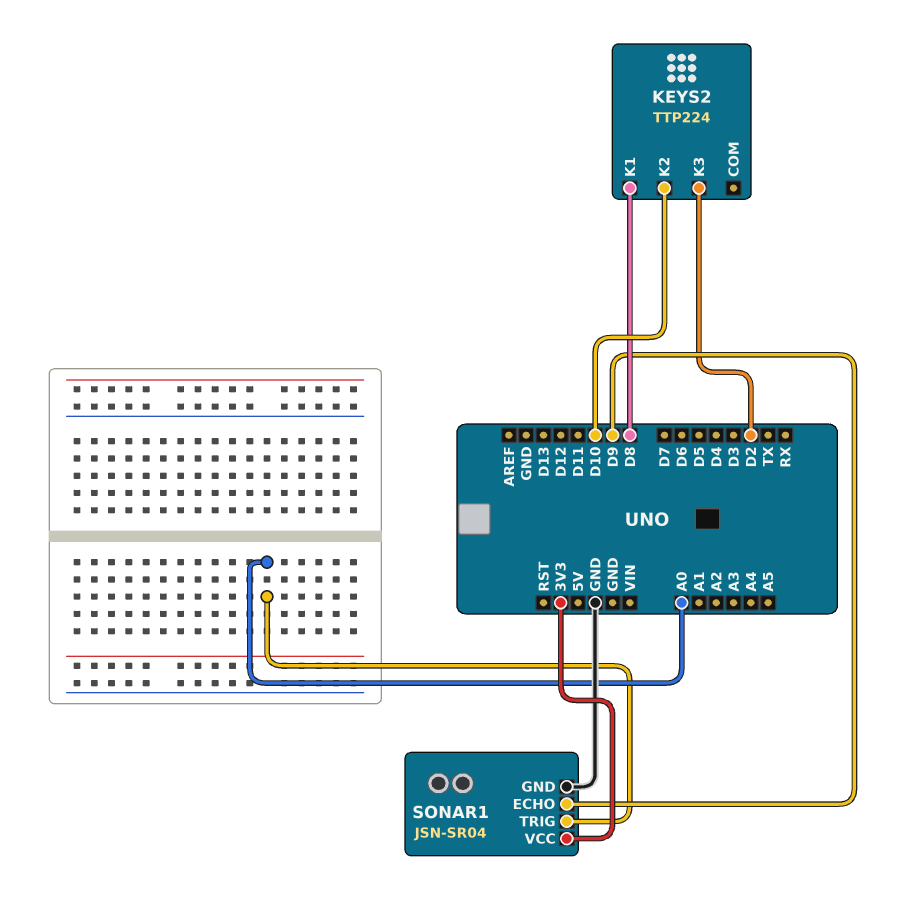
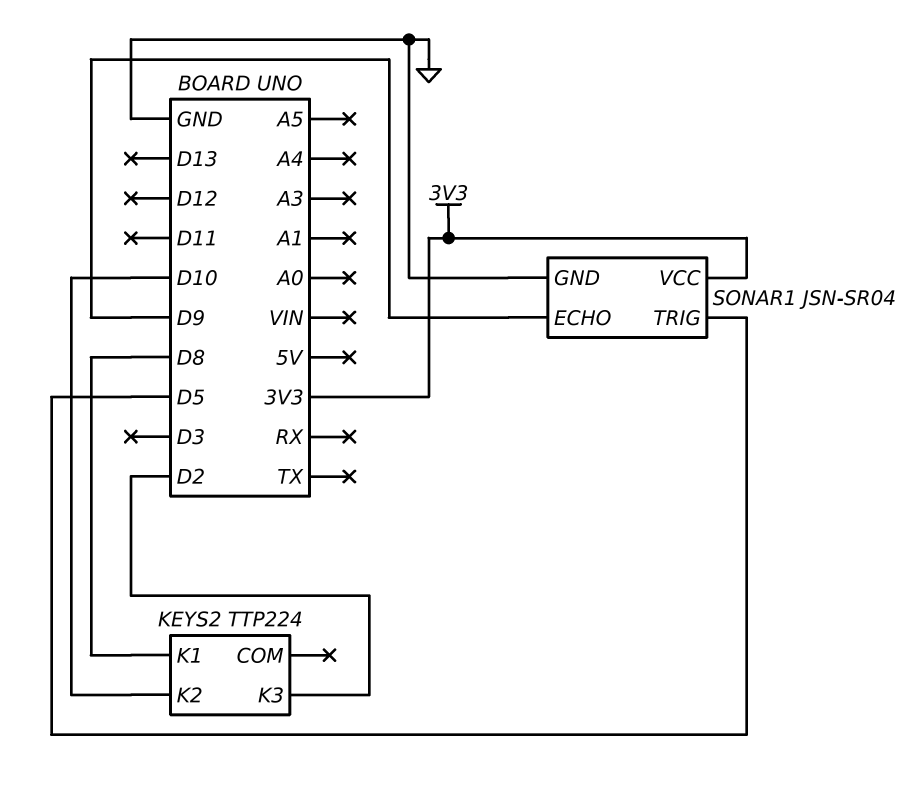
SONAR1 pin TRIG: A0 -> D5

